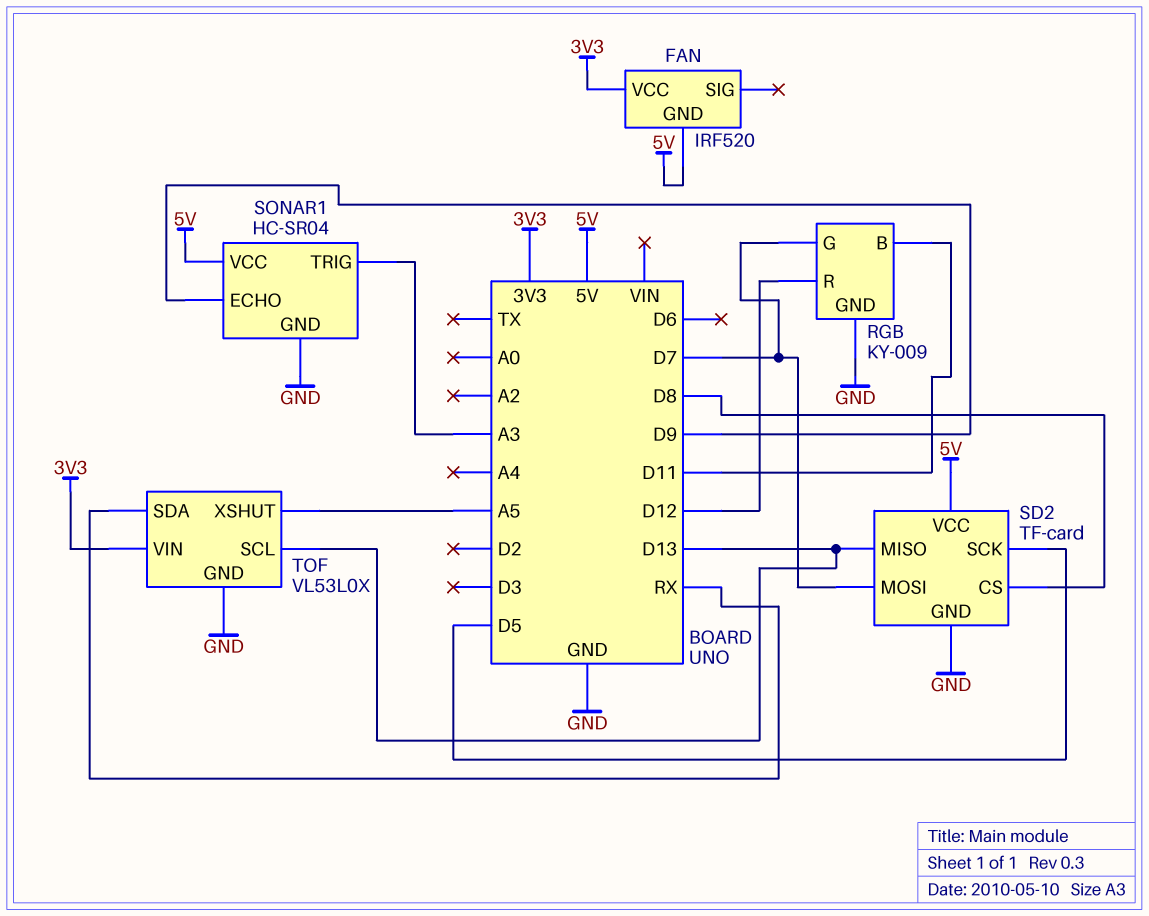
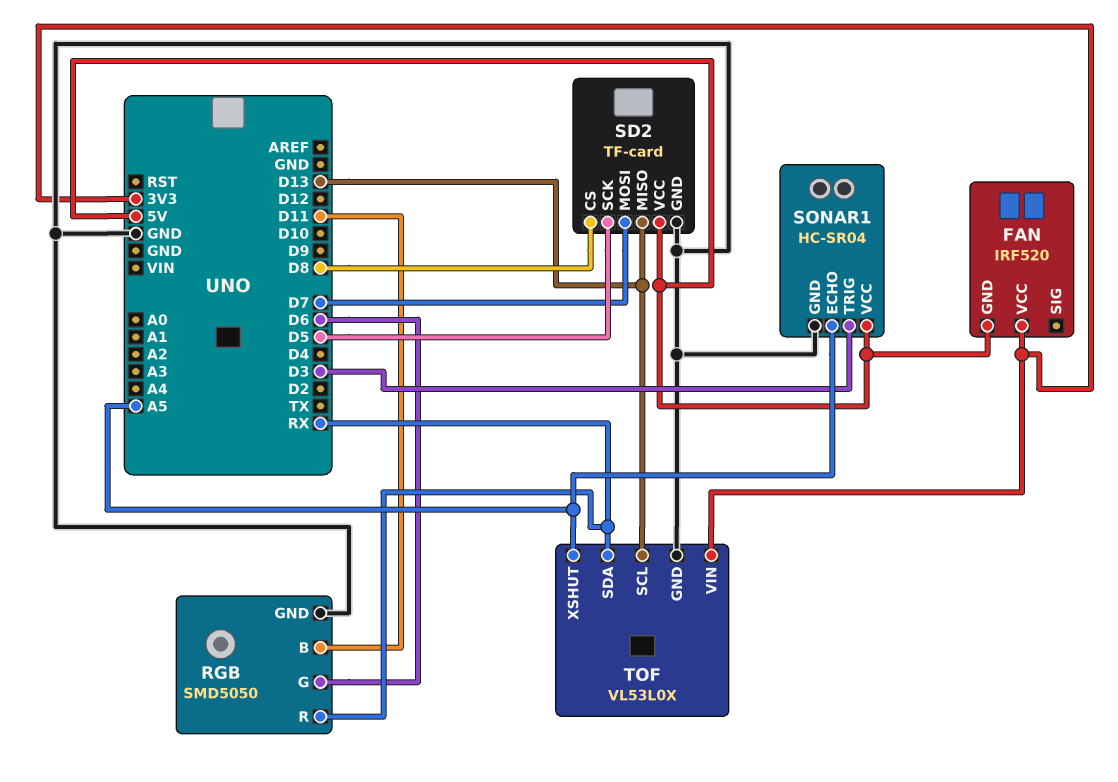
RGB: KY-009 -> SMD5050
RGB pin G: D7 -> D6
RGB pin R: D12 -> RX
SONAR1 pin ECHO: D9 -> A5
SONAR1 pin TRIG: A3 -> D3

